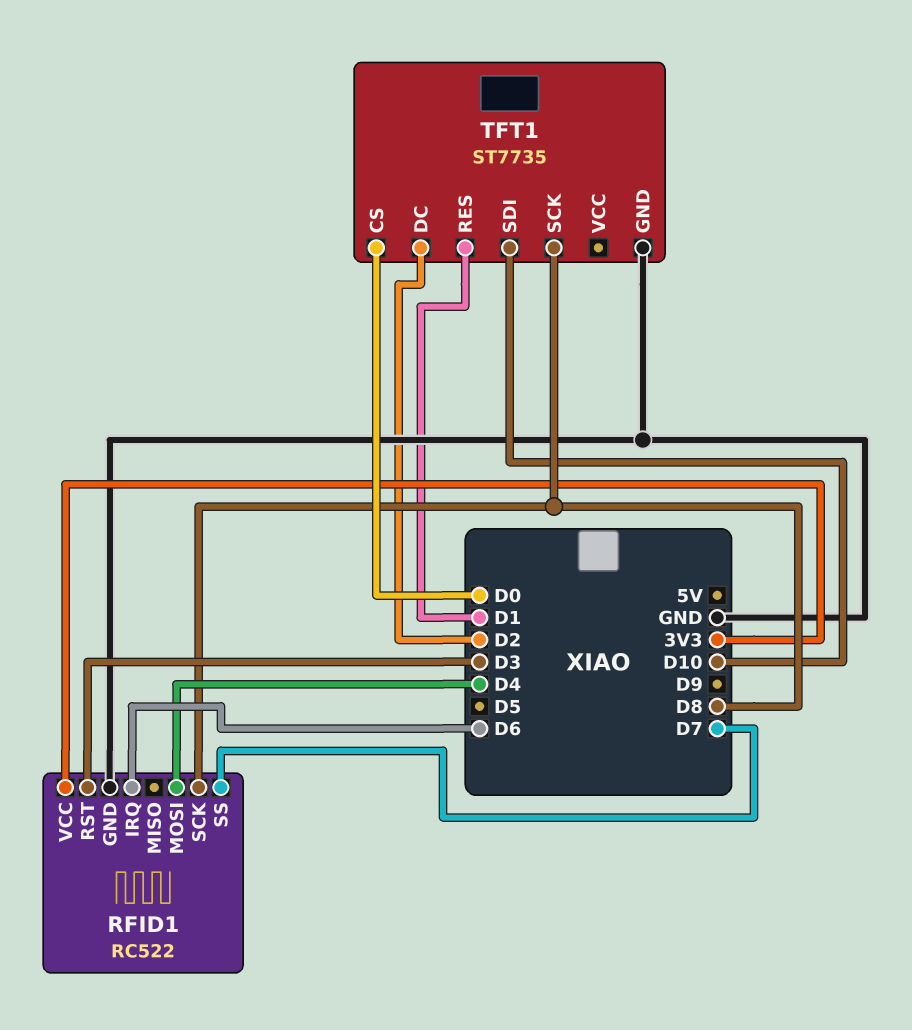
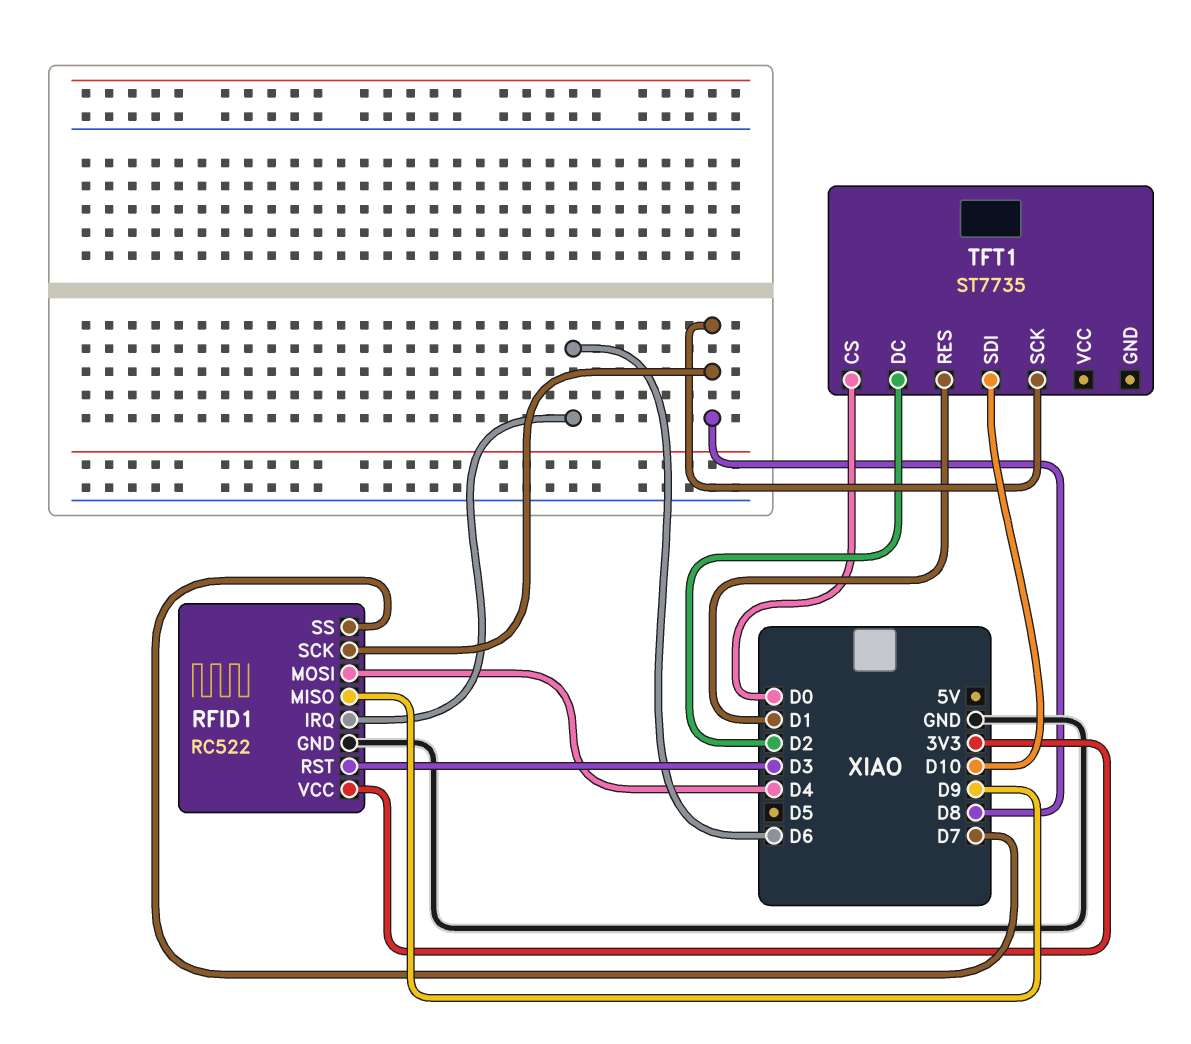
RFID1 pin MISO: none -> D9
TFT1 pin GND: GND -> none

